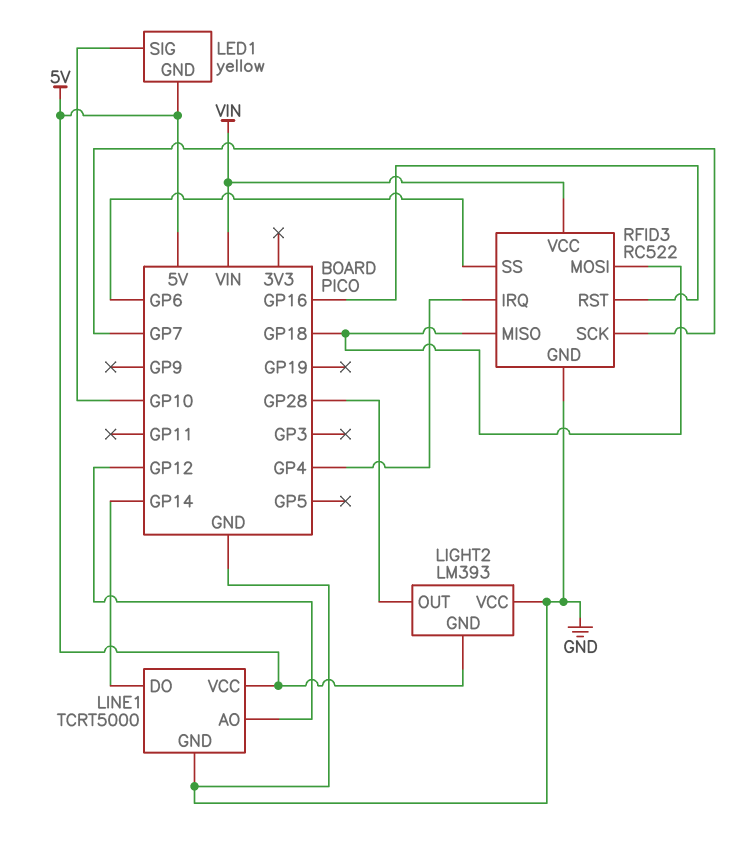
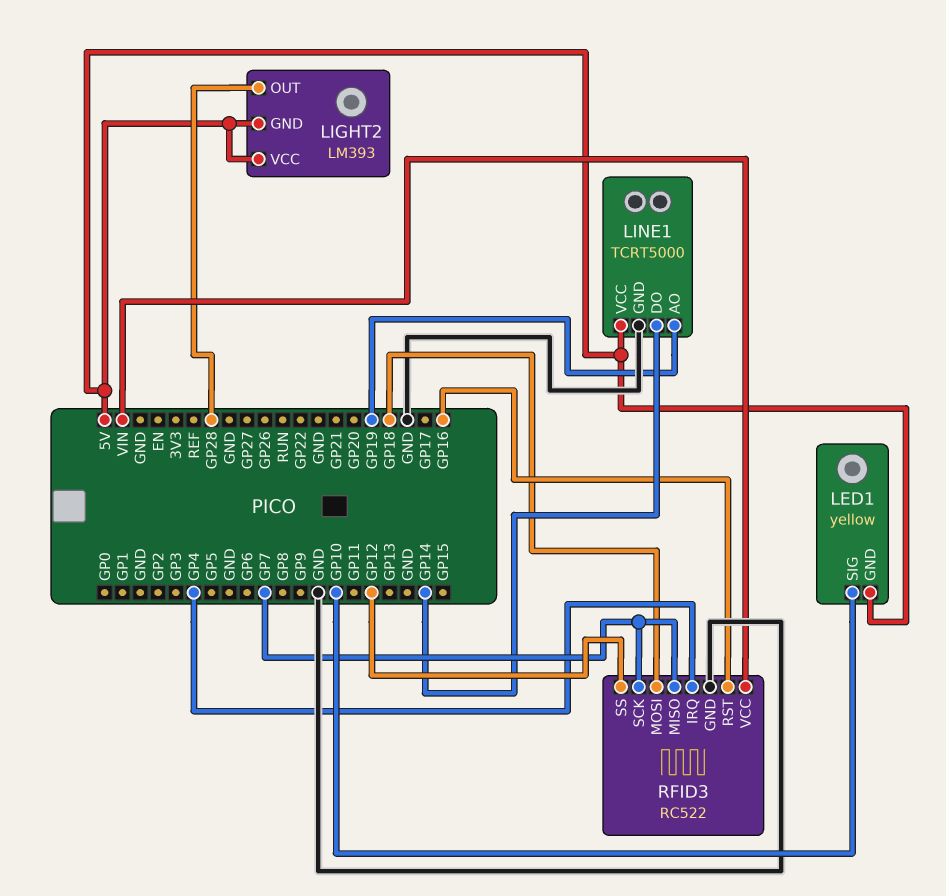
LIGHT2 pin VCC: GND -> 5V
LINE1 pin AO: GP12 -> GP19
RFID3 pin MISO: GP18 -> GP7
RFID3 pin SS: GP6 -> GP12

